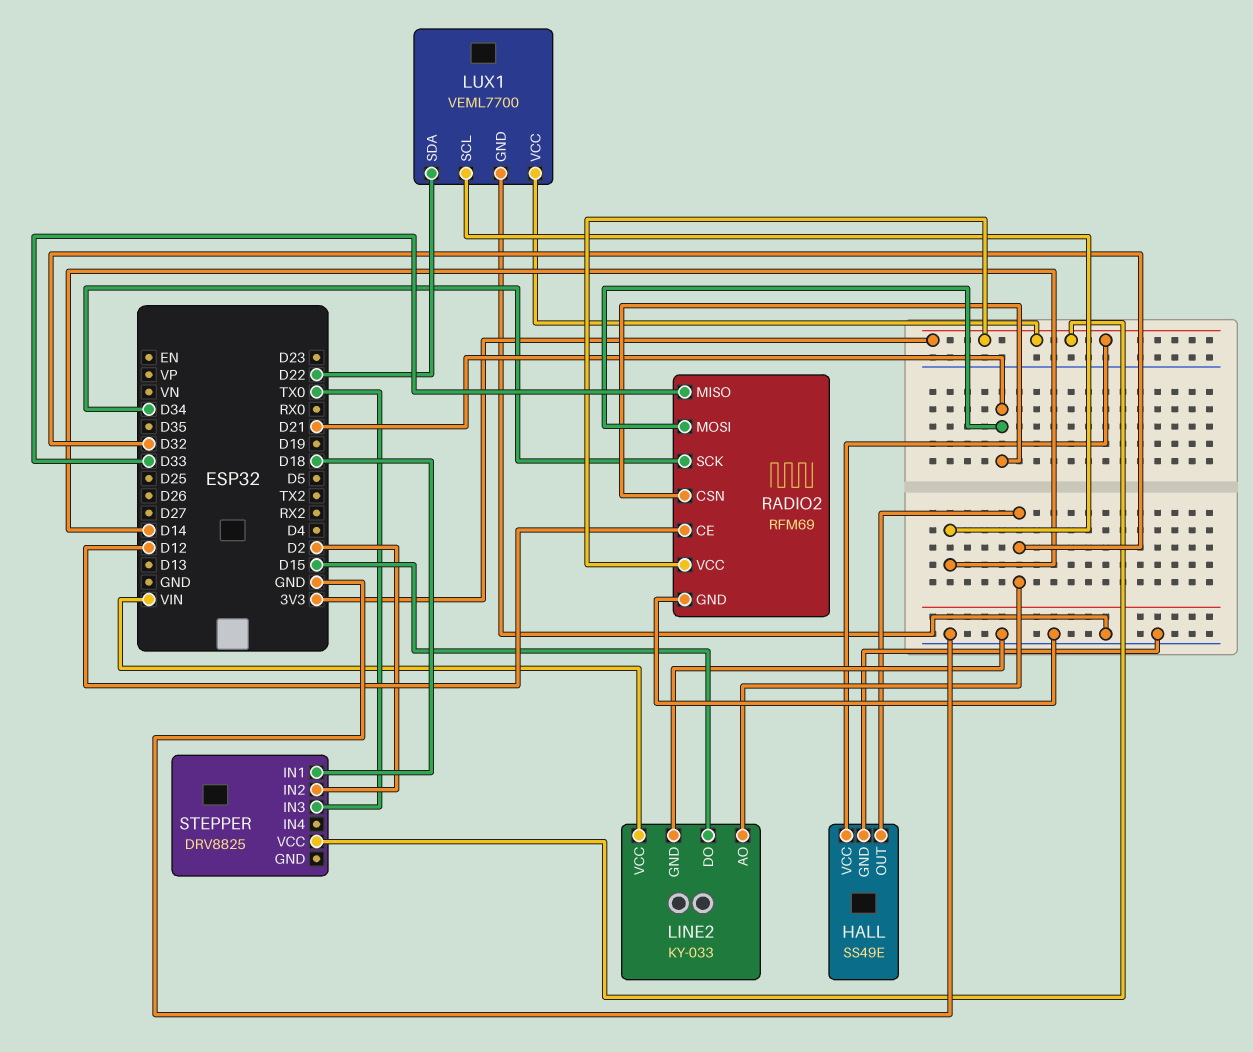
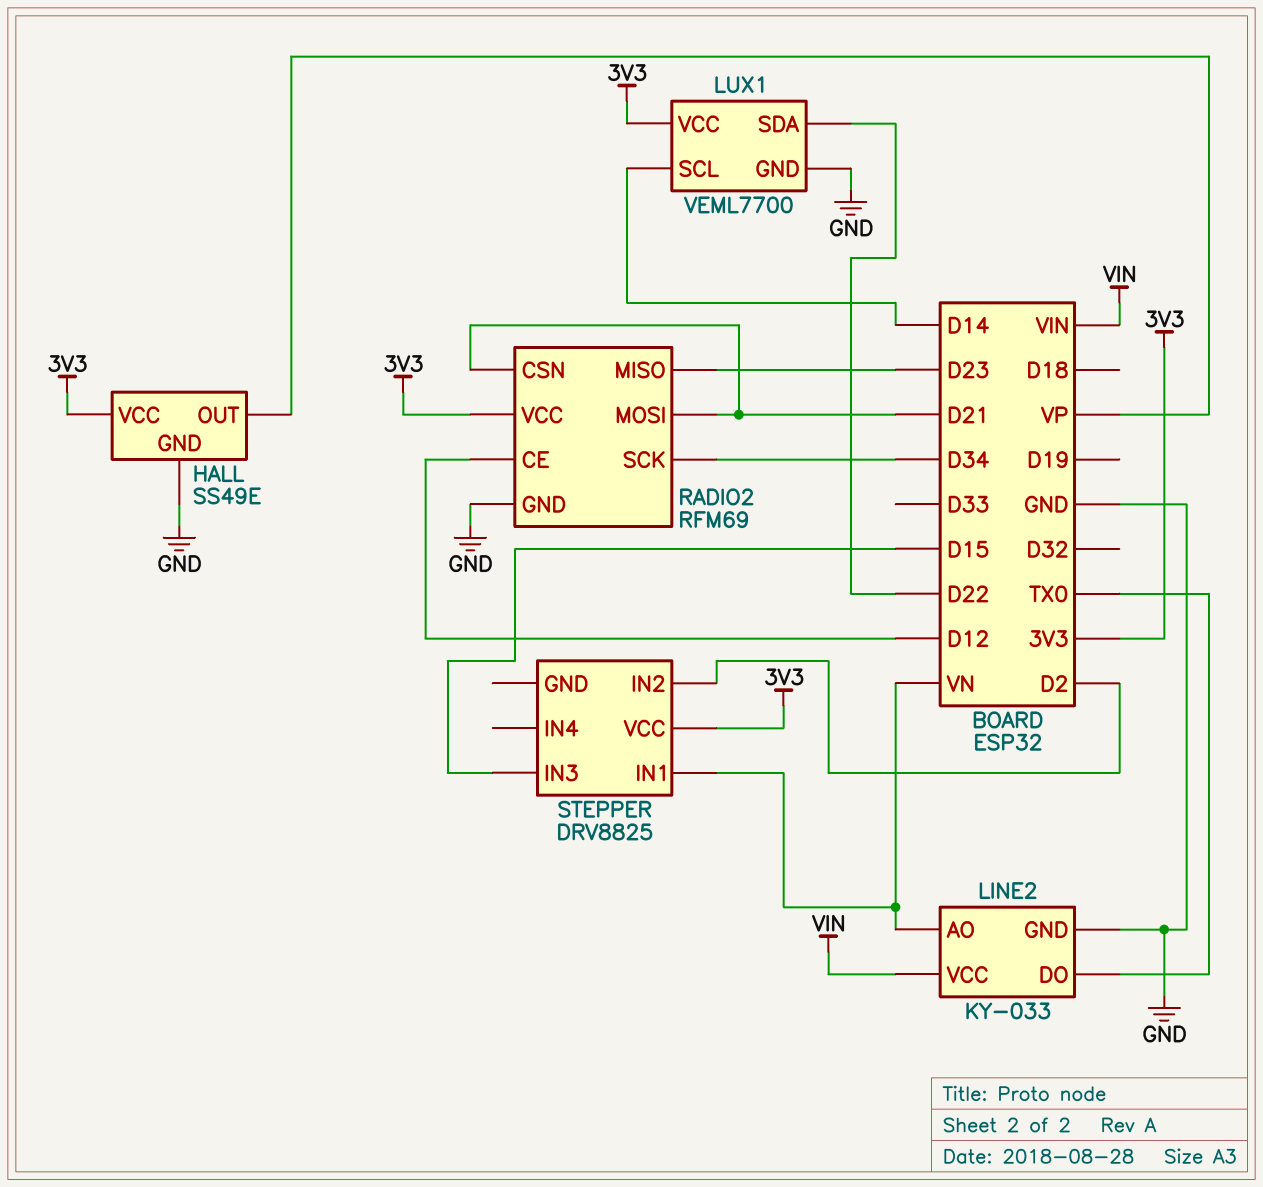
HALL pin OUT: D32 -> VP
LINE2 pin AO: D32 -> VN
LINE2 pin DO: D15 -> TX0
RADIO2 pin MISO: D33 -> D23
STEPPER pin IN1: D18 -> VN
STEPPER pin IN3: TX0 -> D15

